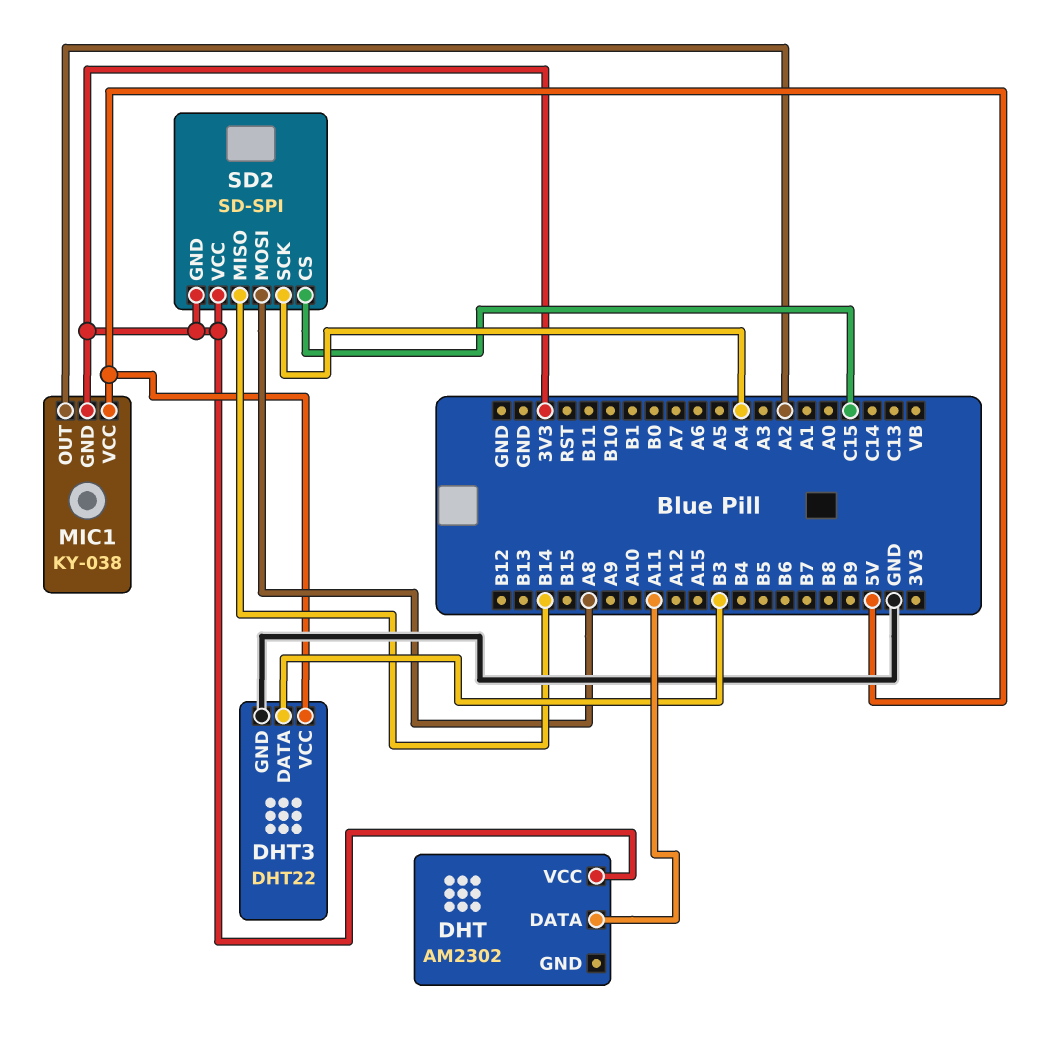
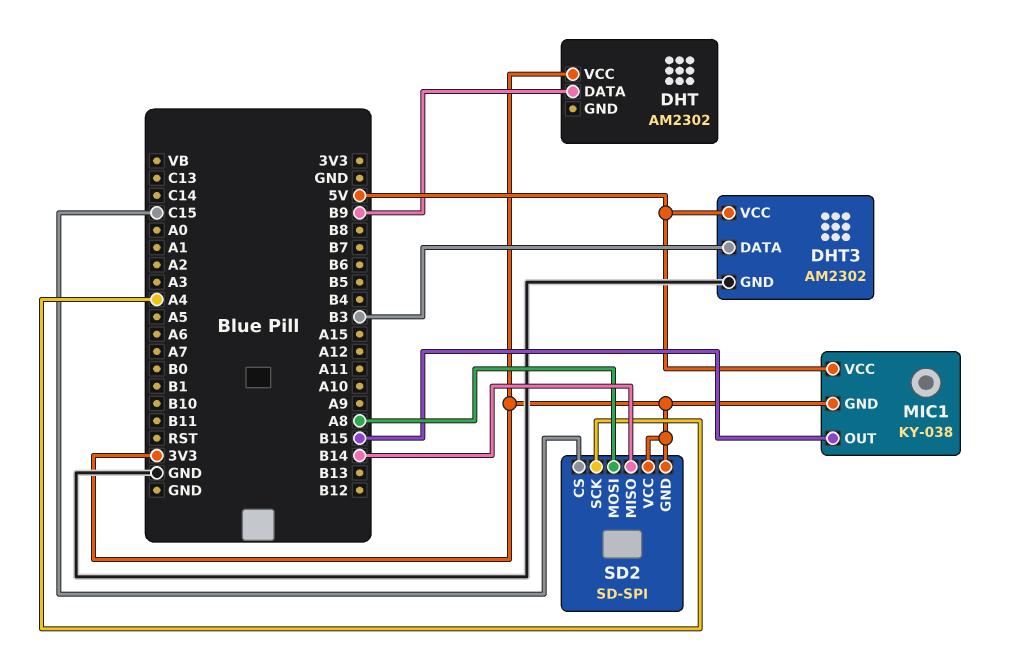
DHT pin DATA: A11 -> B9
DHT3: DHT22 -> AM2302
MIC1 pin OUT: A2 -> B15

